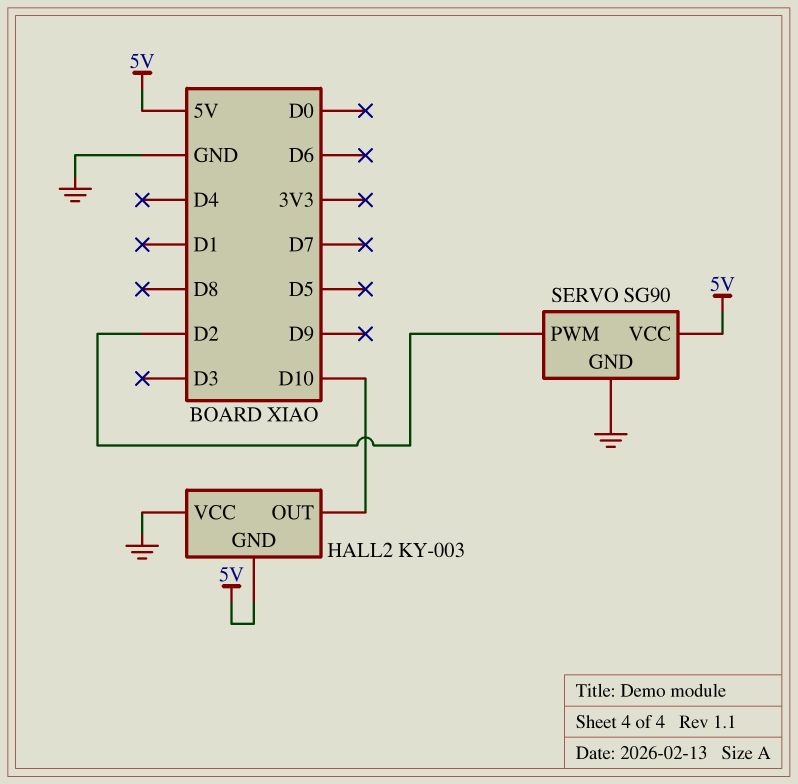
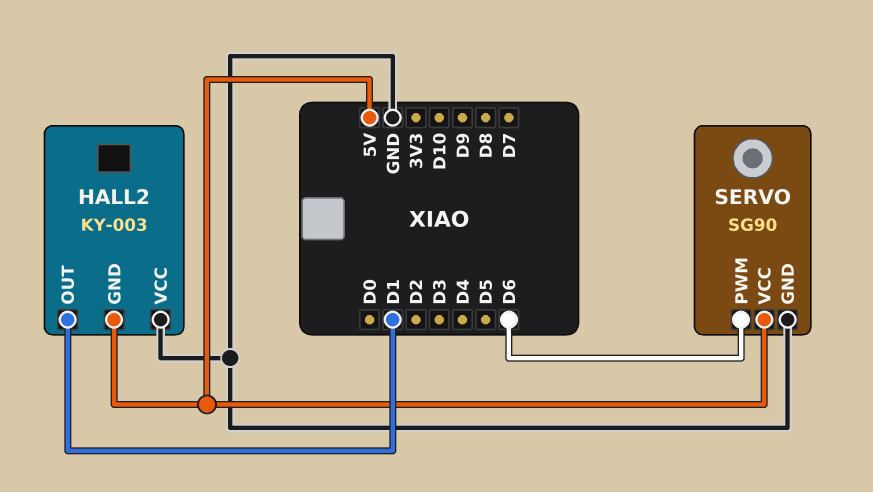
HALL2 pin OUT: D10 -> D1
SERVO pin PWM: D2 -> D6

